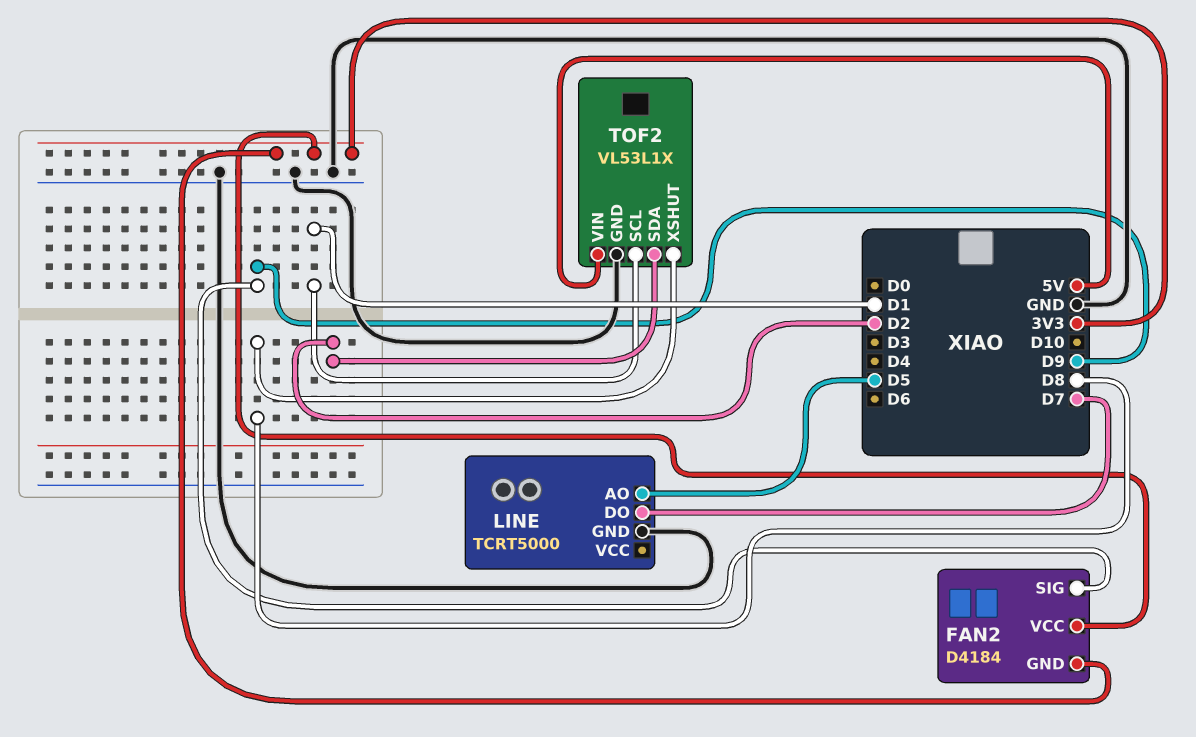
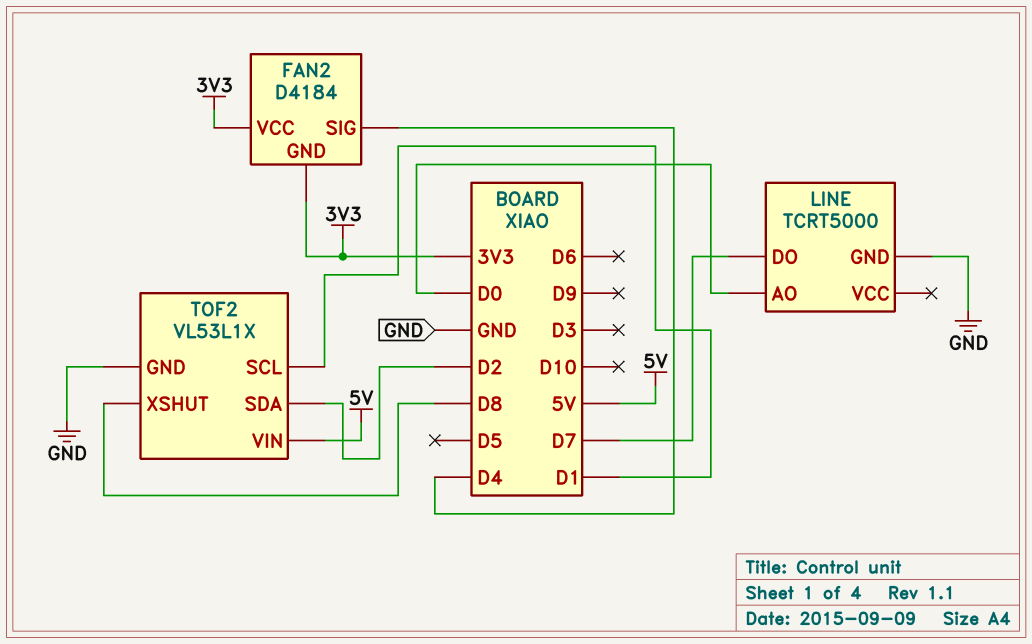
FAN2 pin SIG: D9 -> D4
LINE pin AO: D5 -> D0

